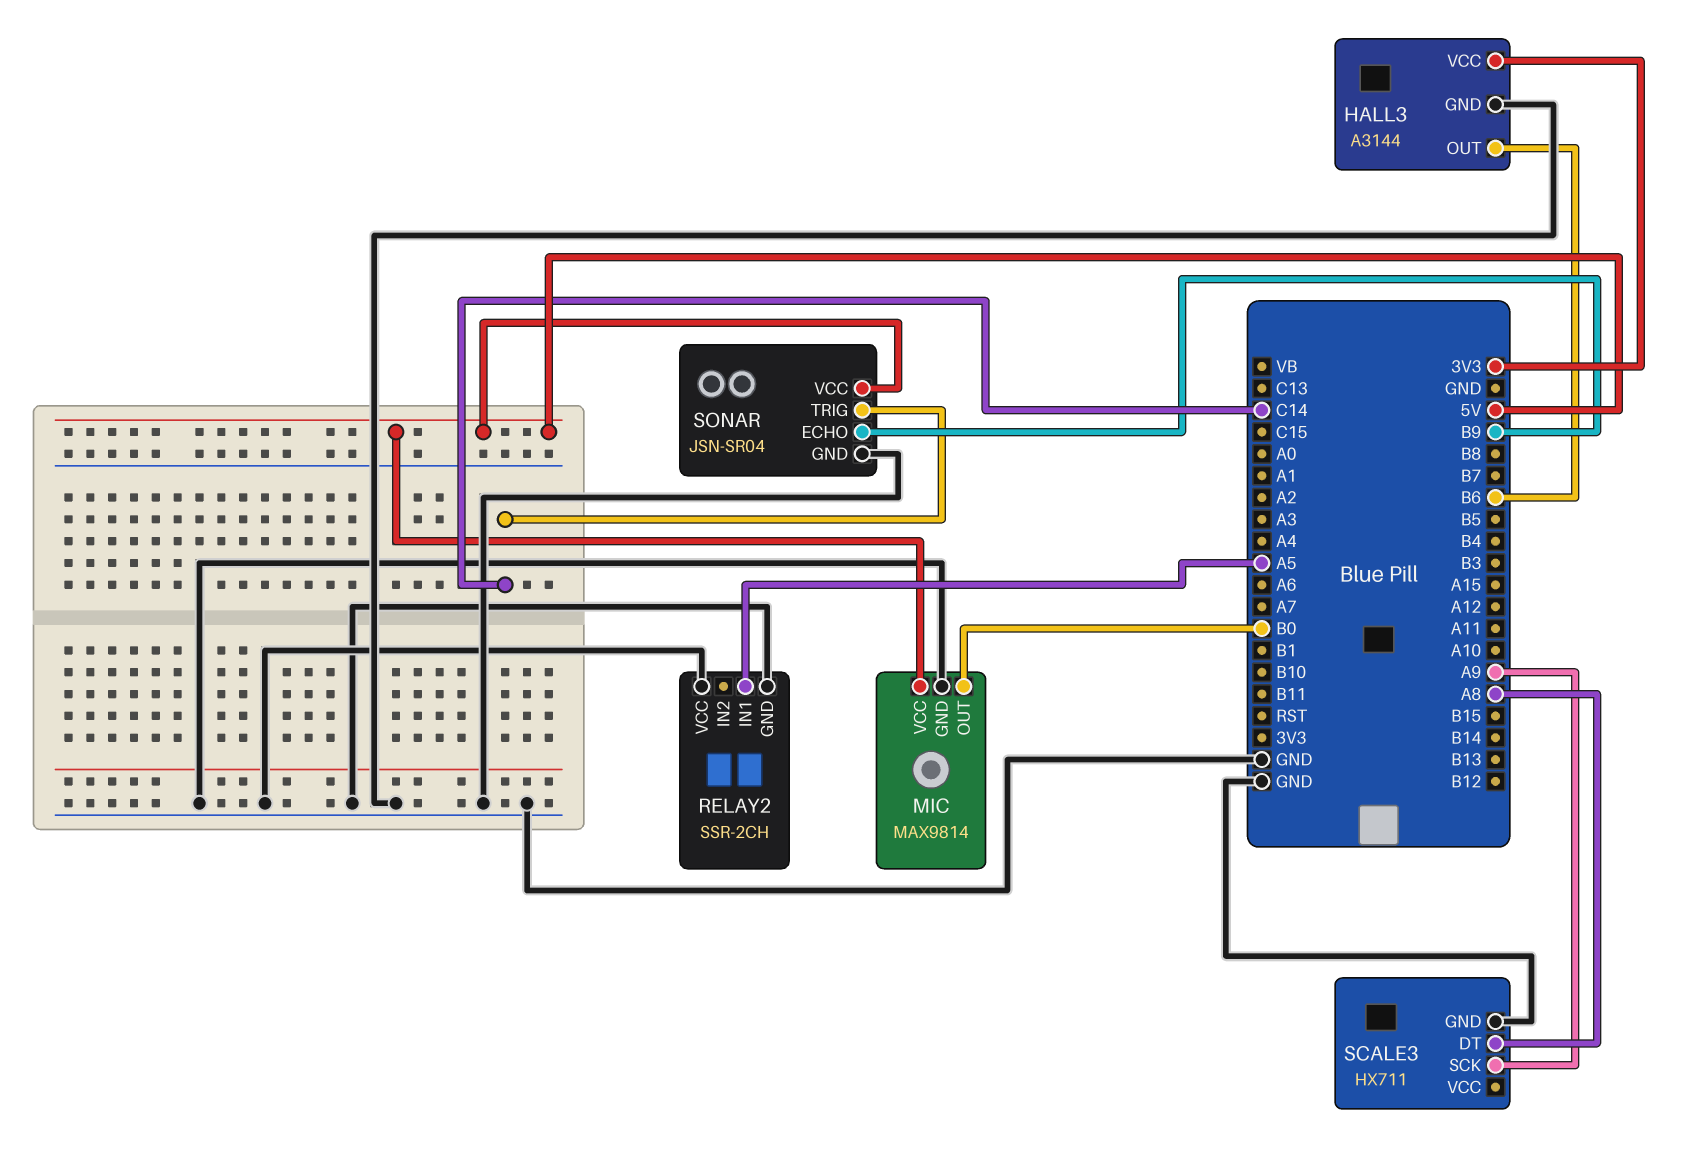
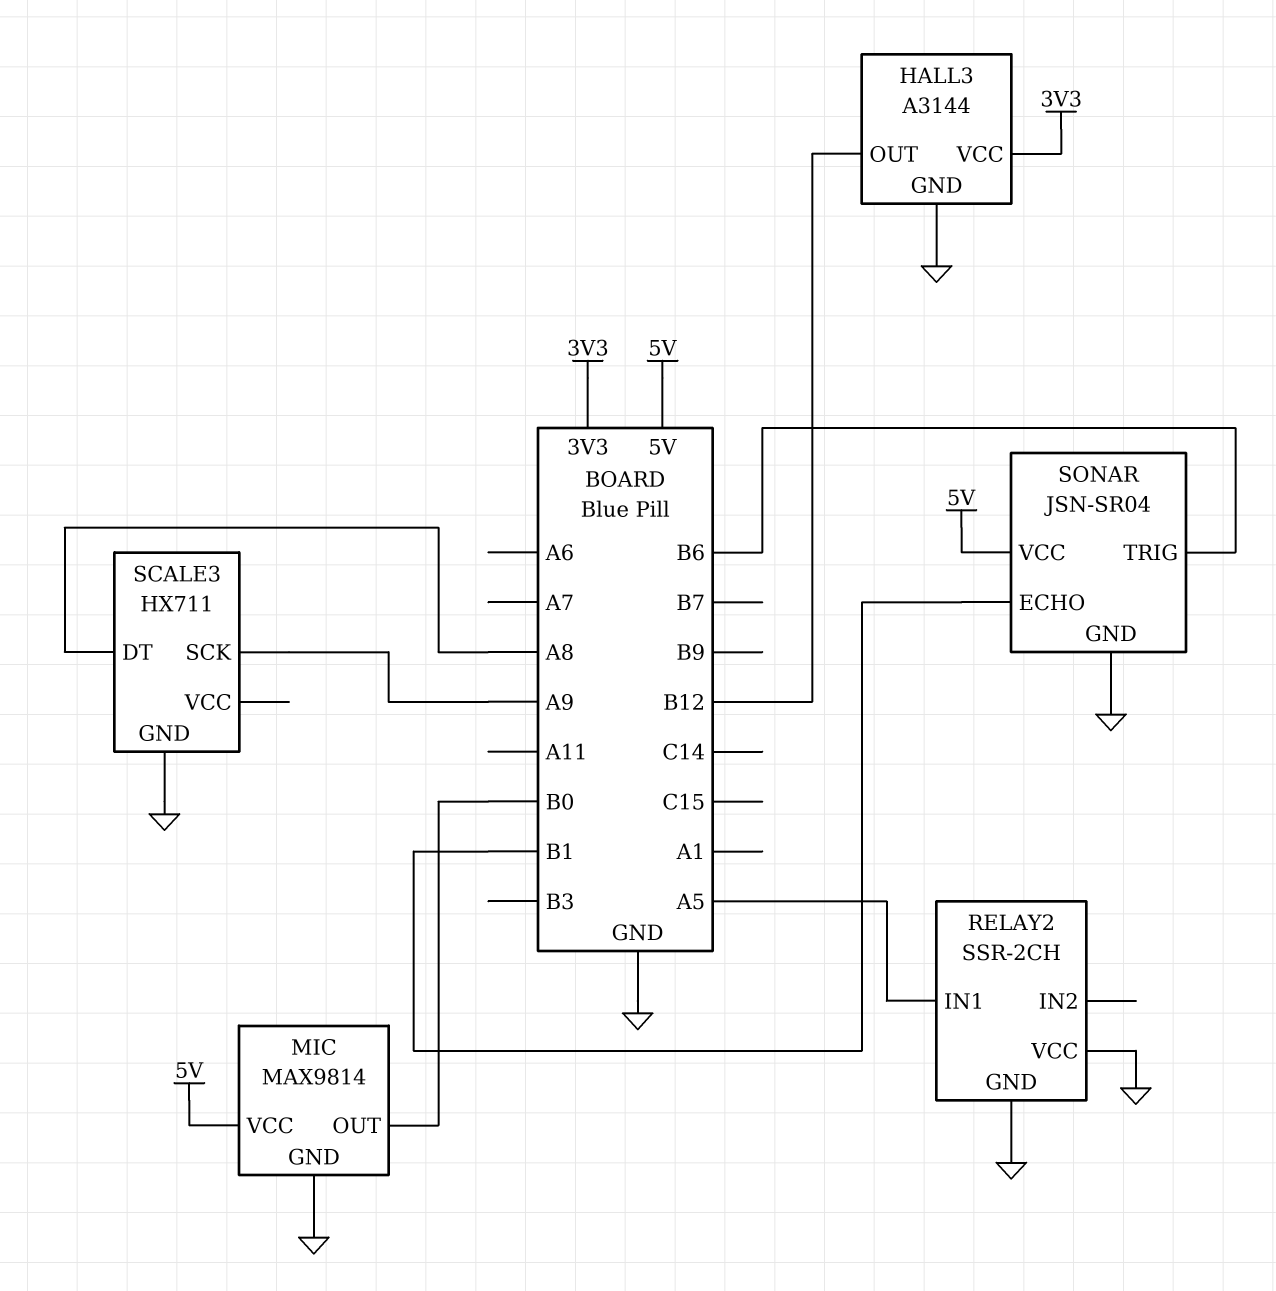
HALL3 pin OUT: B6 -> B12
SONAR pin ECHO: B9 -> B1
SONAR pin TRIG: C14 -> B6

